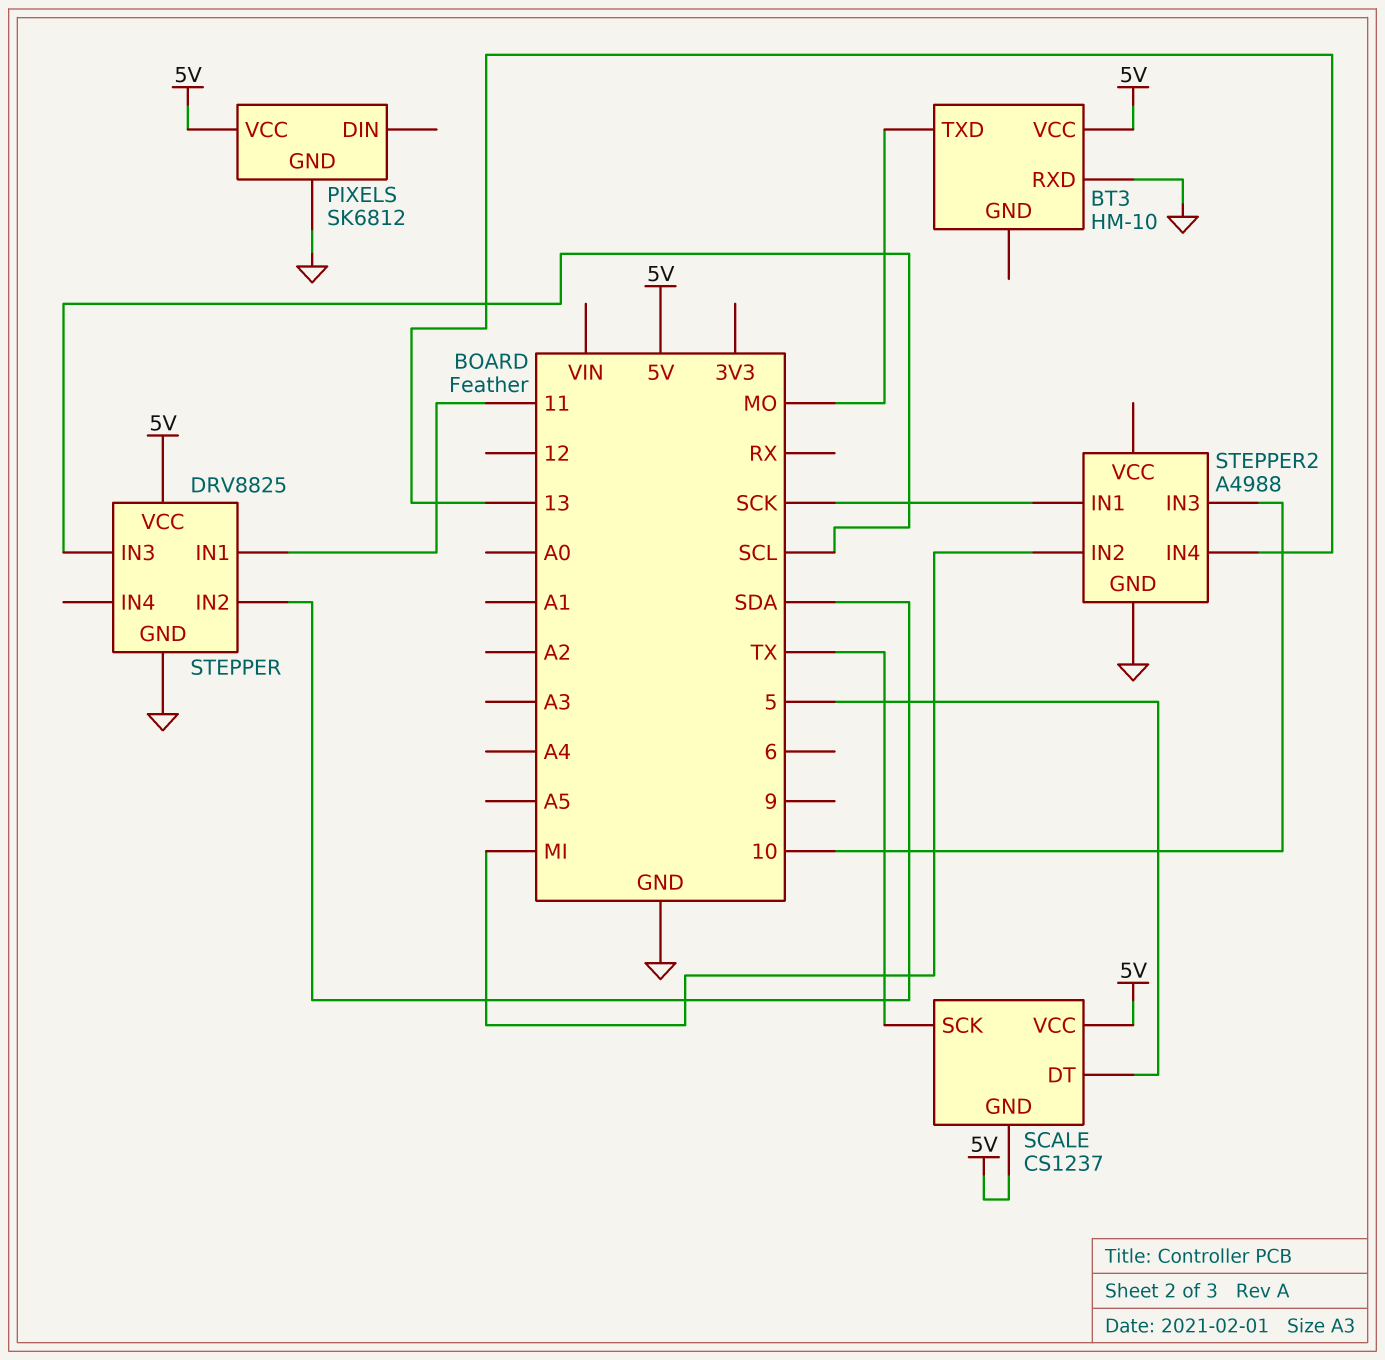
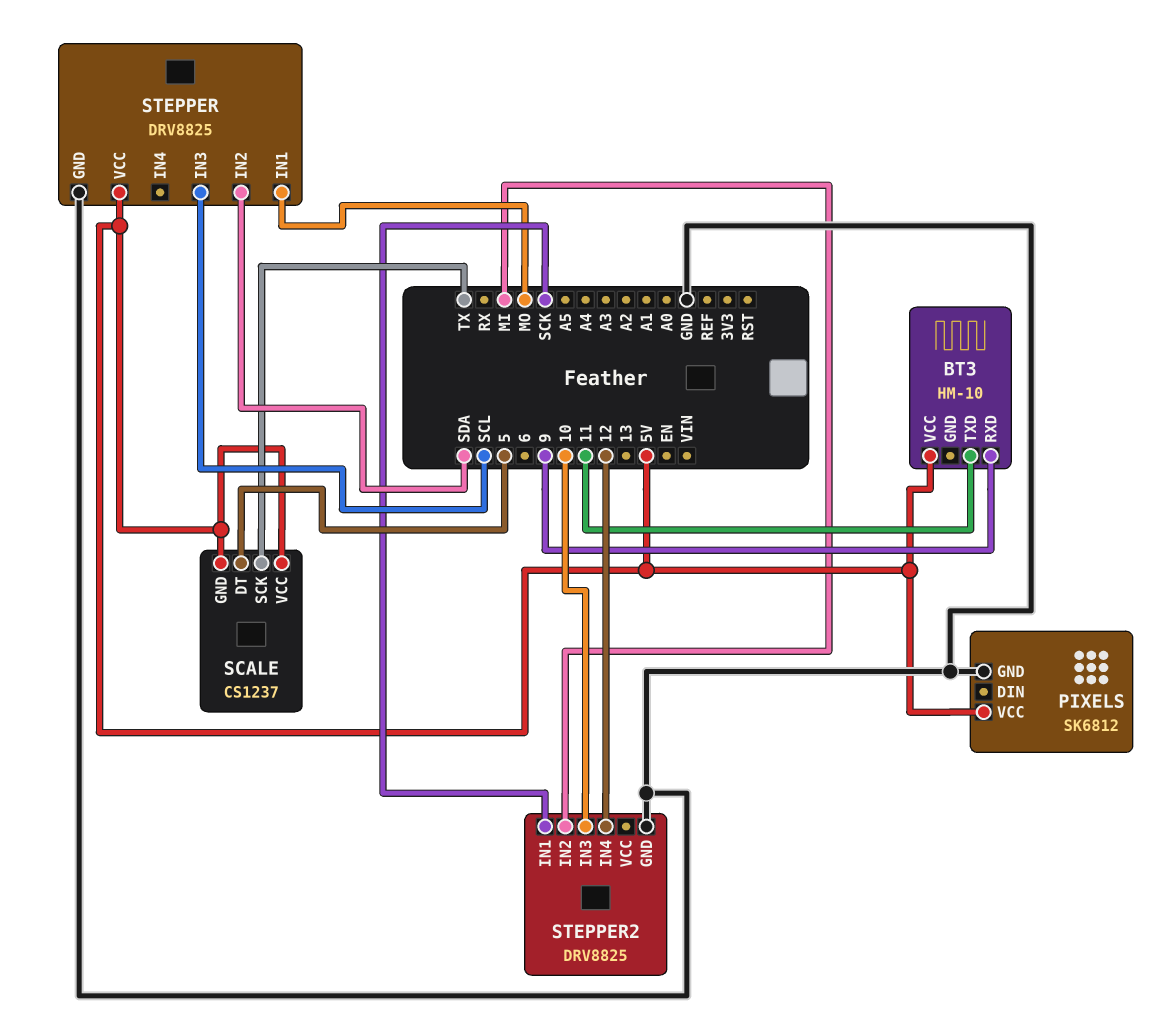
BT3 pin RXD: GND -> 9
BT3 pin TXD: MO -> 11
STEPPER pin IN1: 11 -> MO
STEPPER2: A4988 -> DRV8825
STEPPER2 pin IN4: 13 -> 12

